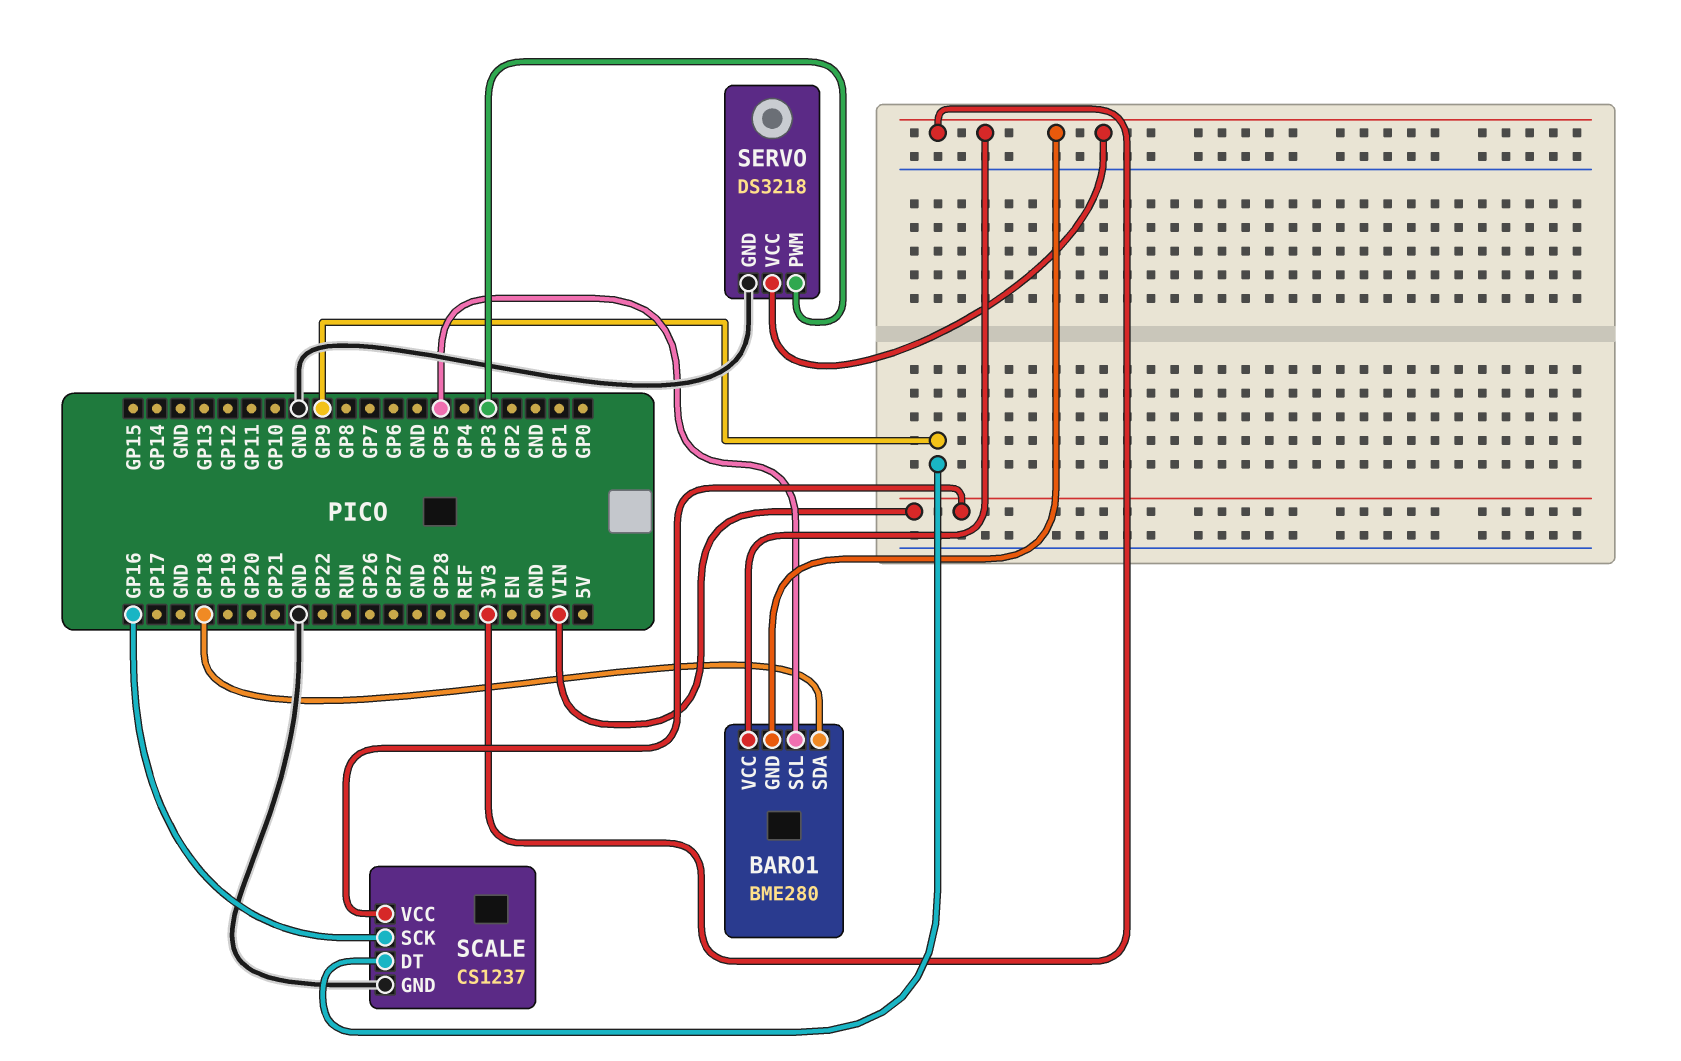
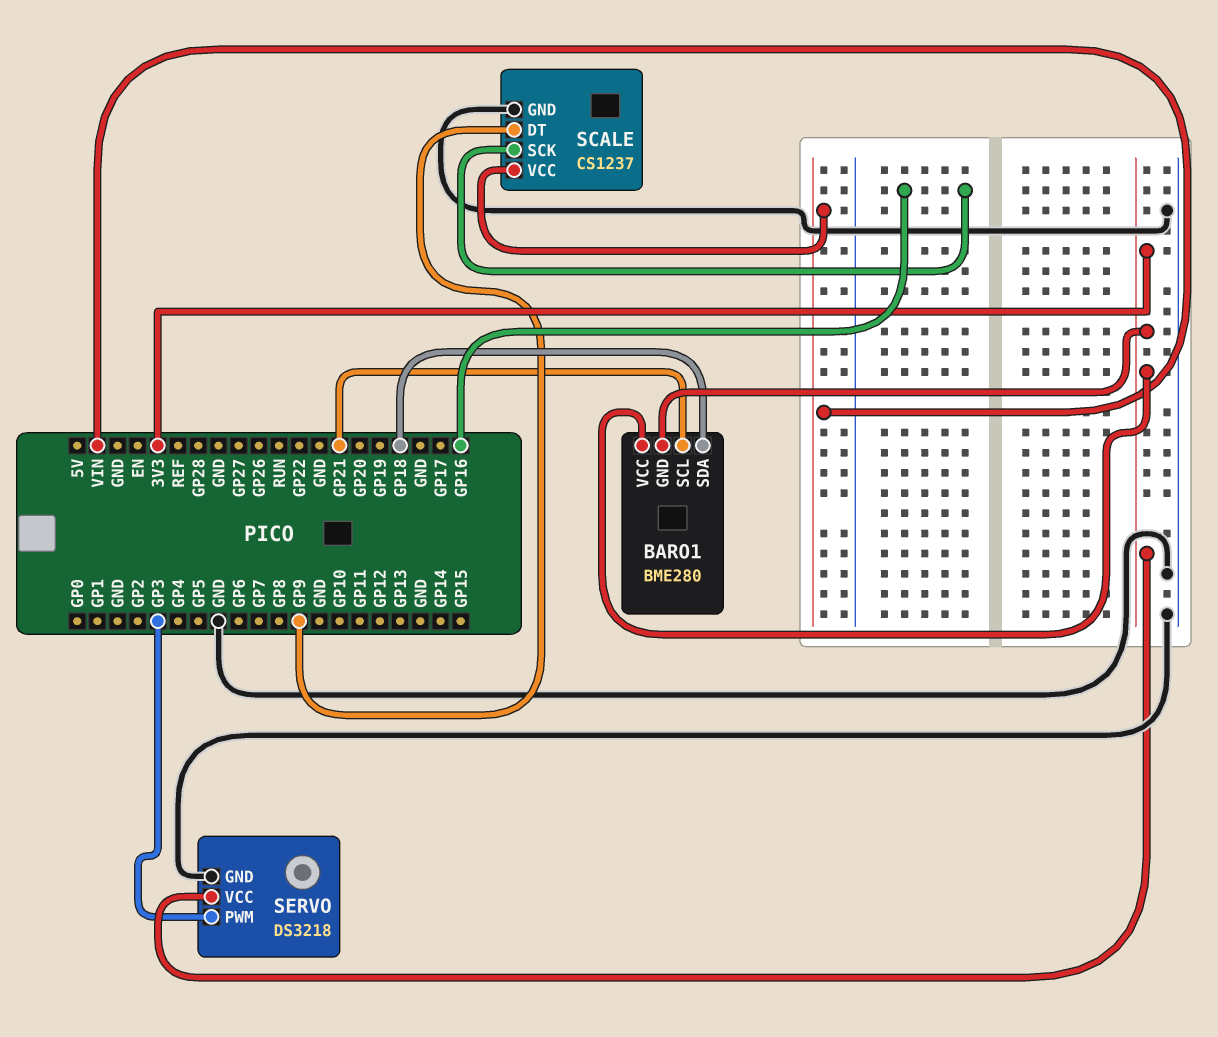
BARO1 pin SCL: GP5 -> GP21

